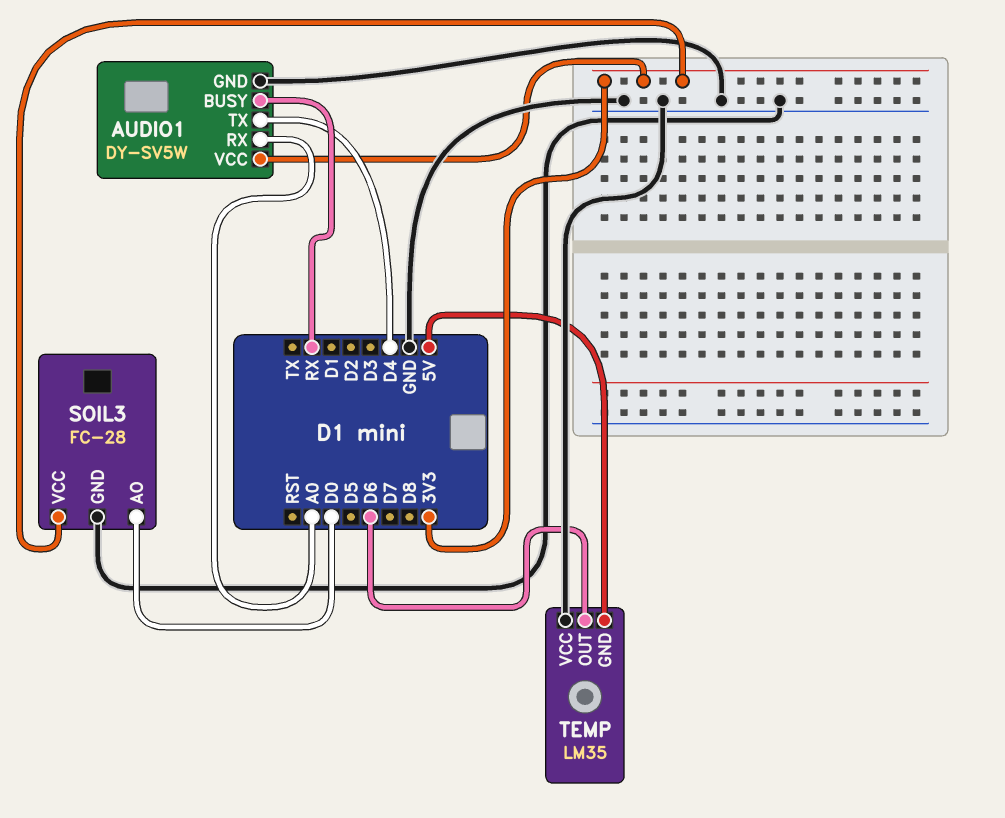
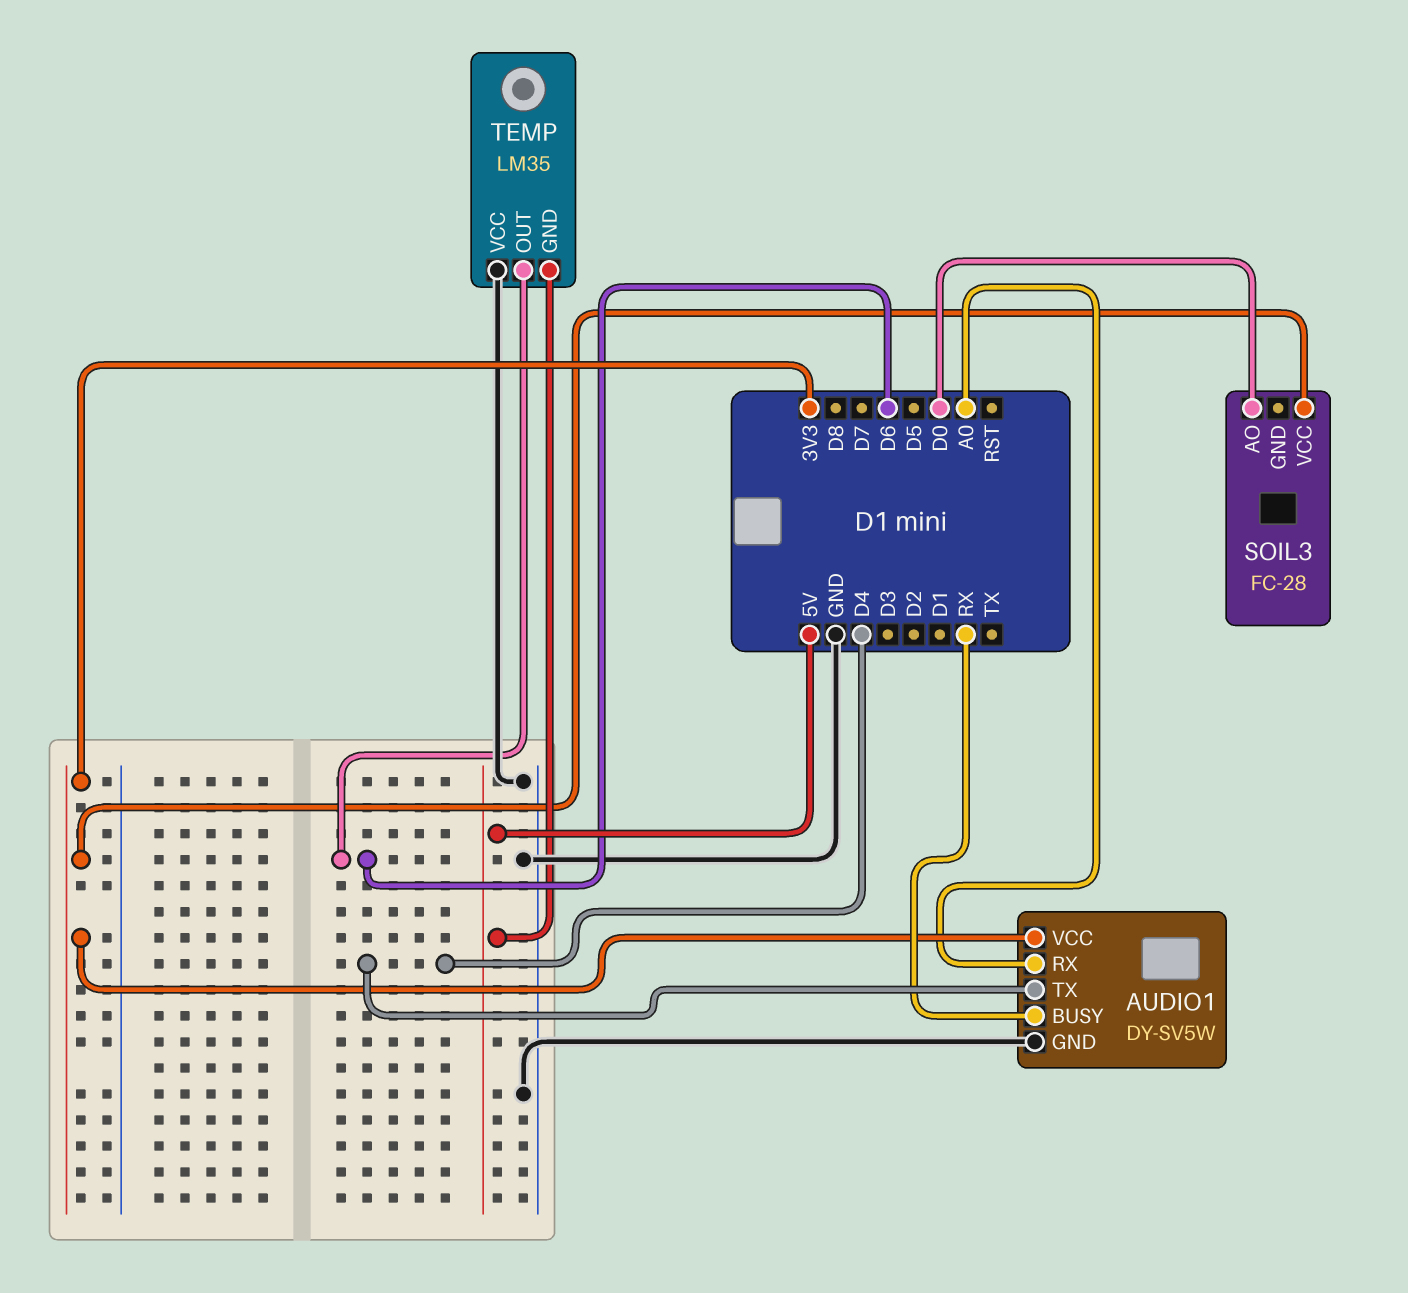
SOIL3 pin GND: GND -> none

